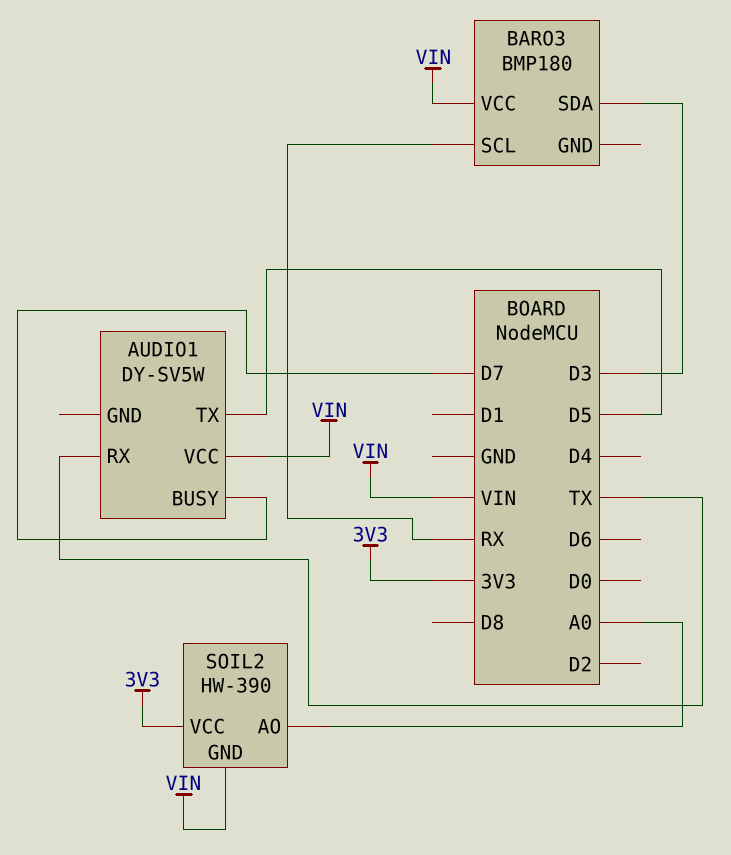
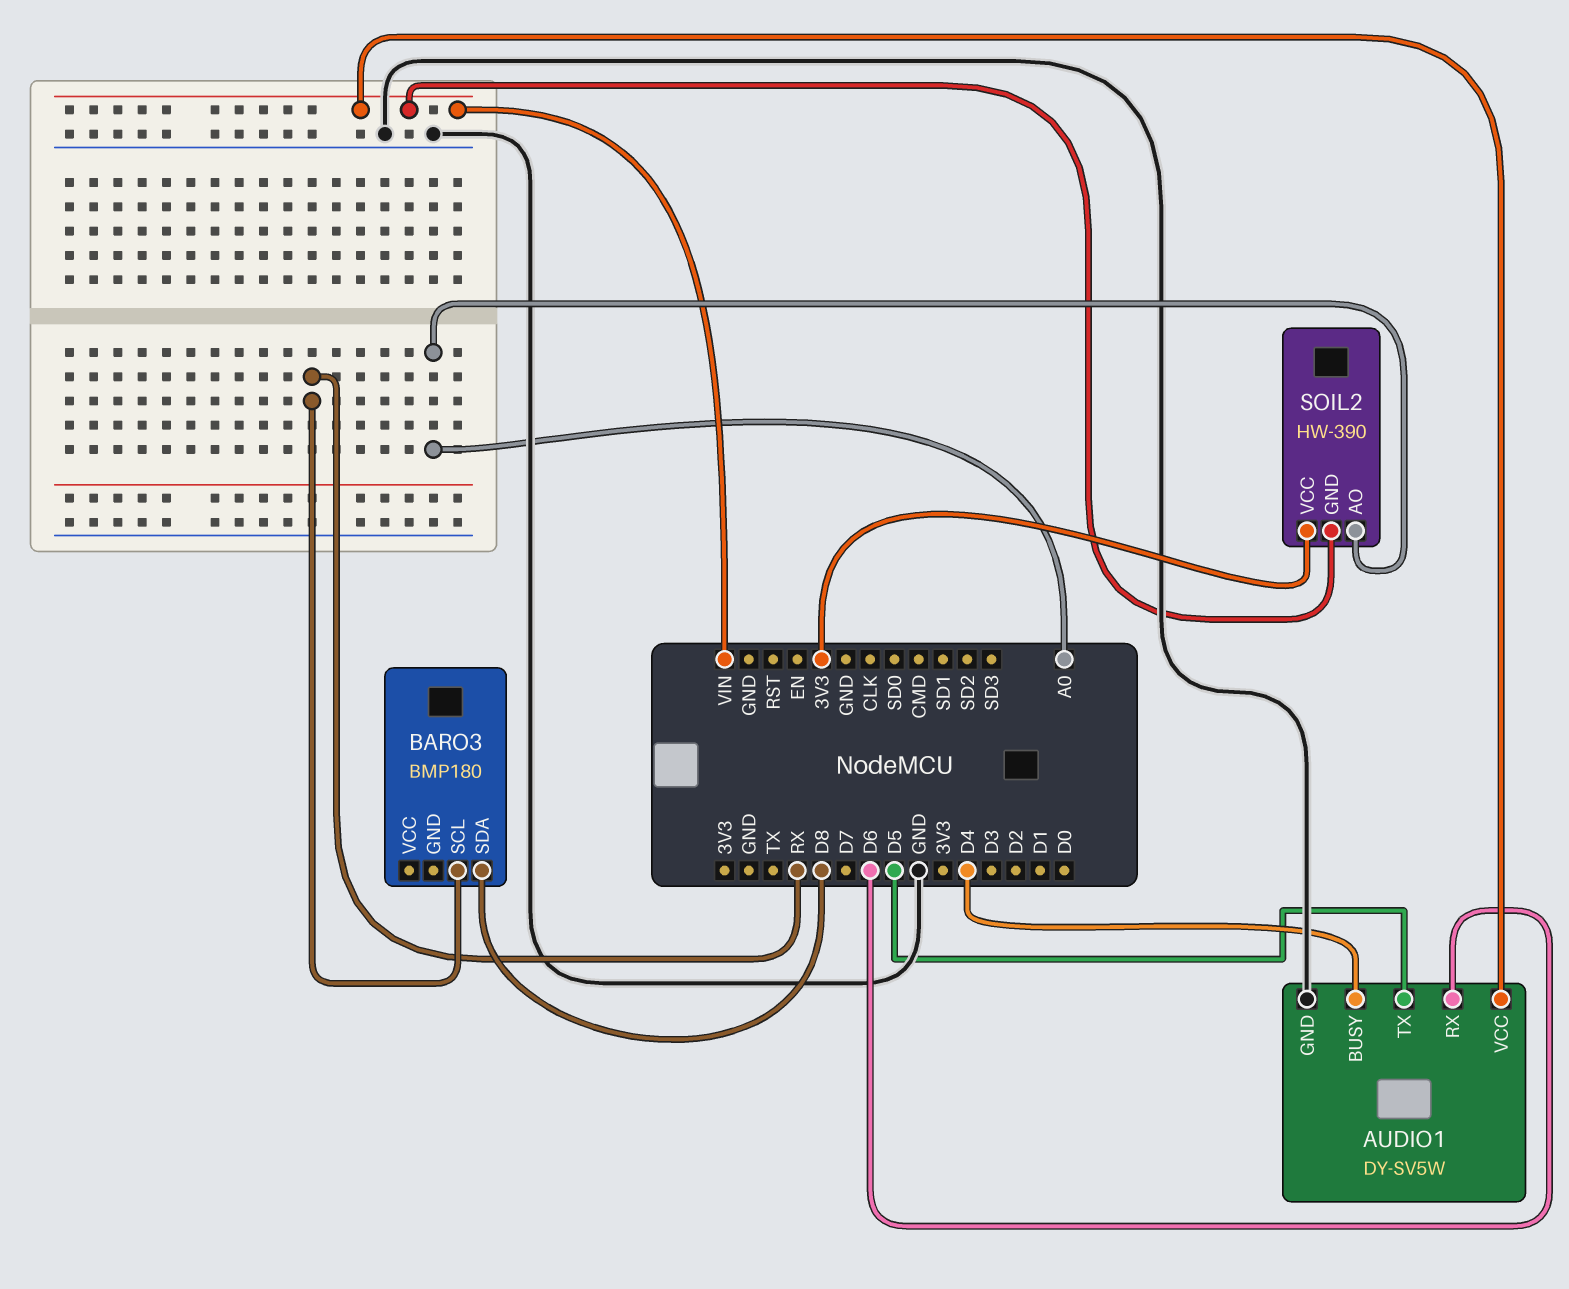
AUDIO1 pin BUSY: D7 -> D4
AUDIO1 pin GND: none -> GND
AUDIO1 pin RX: TX -> D6
BARO3 pin SDA: D3 -> D8
BARO3 pin VCC: VIN -> none

